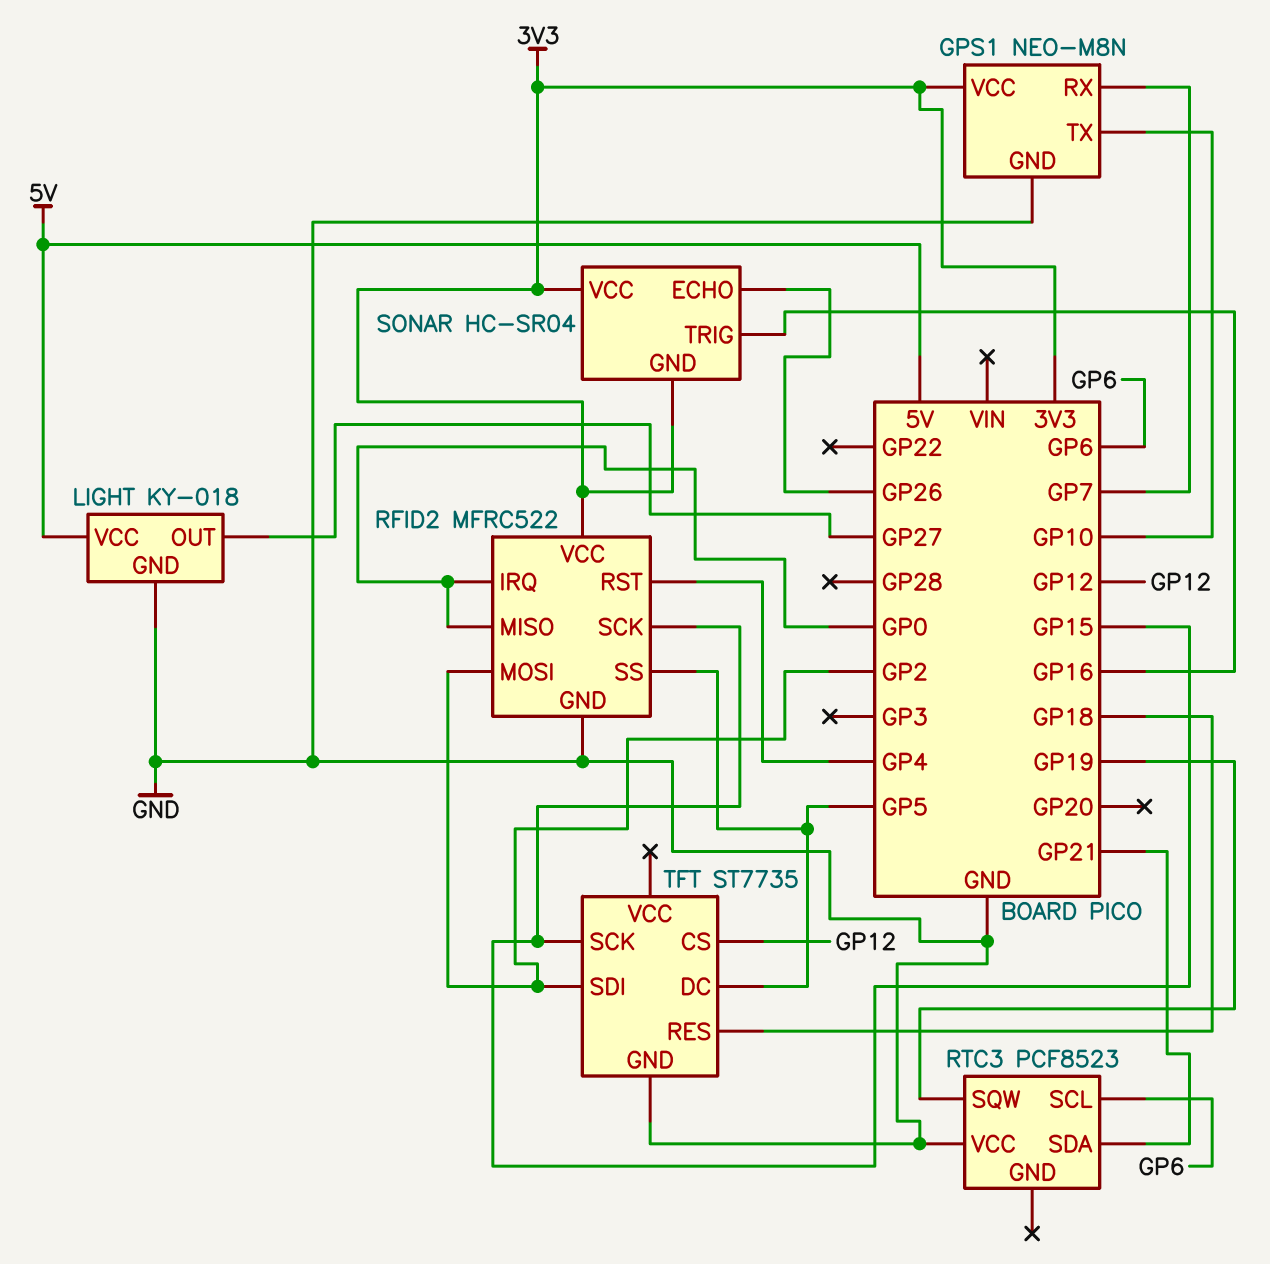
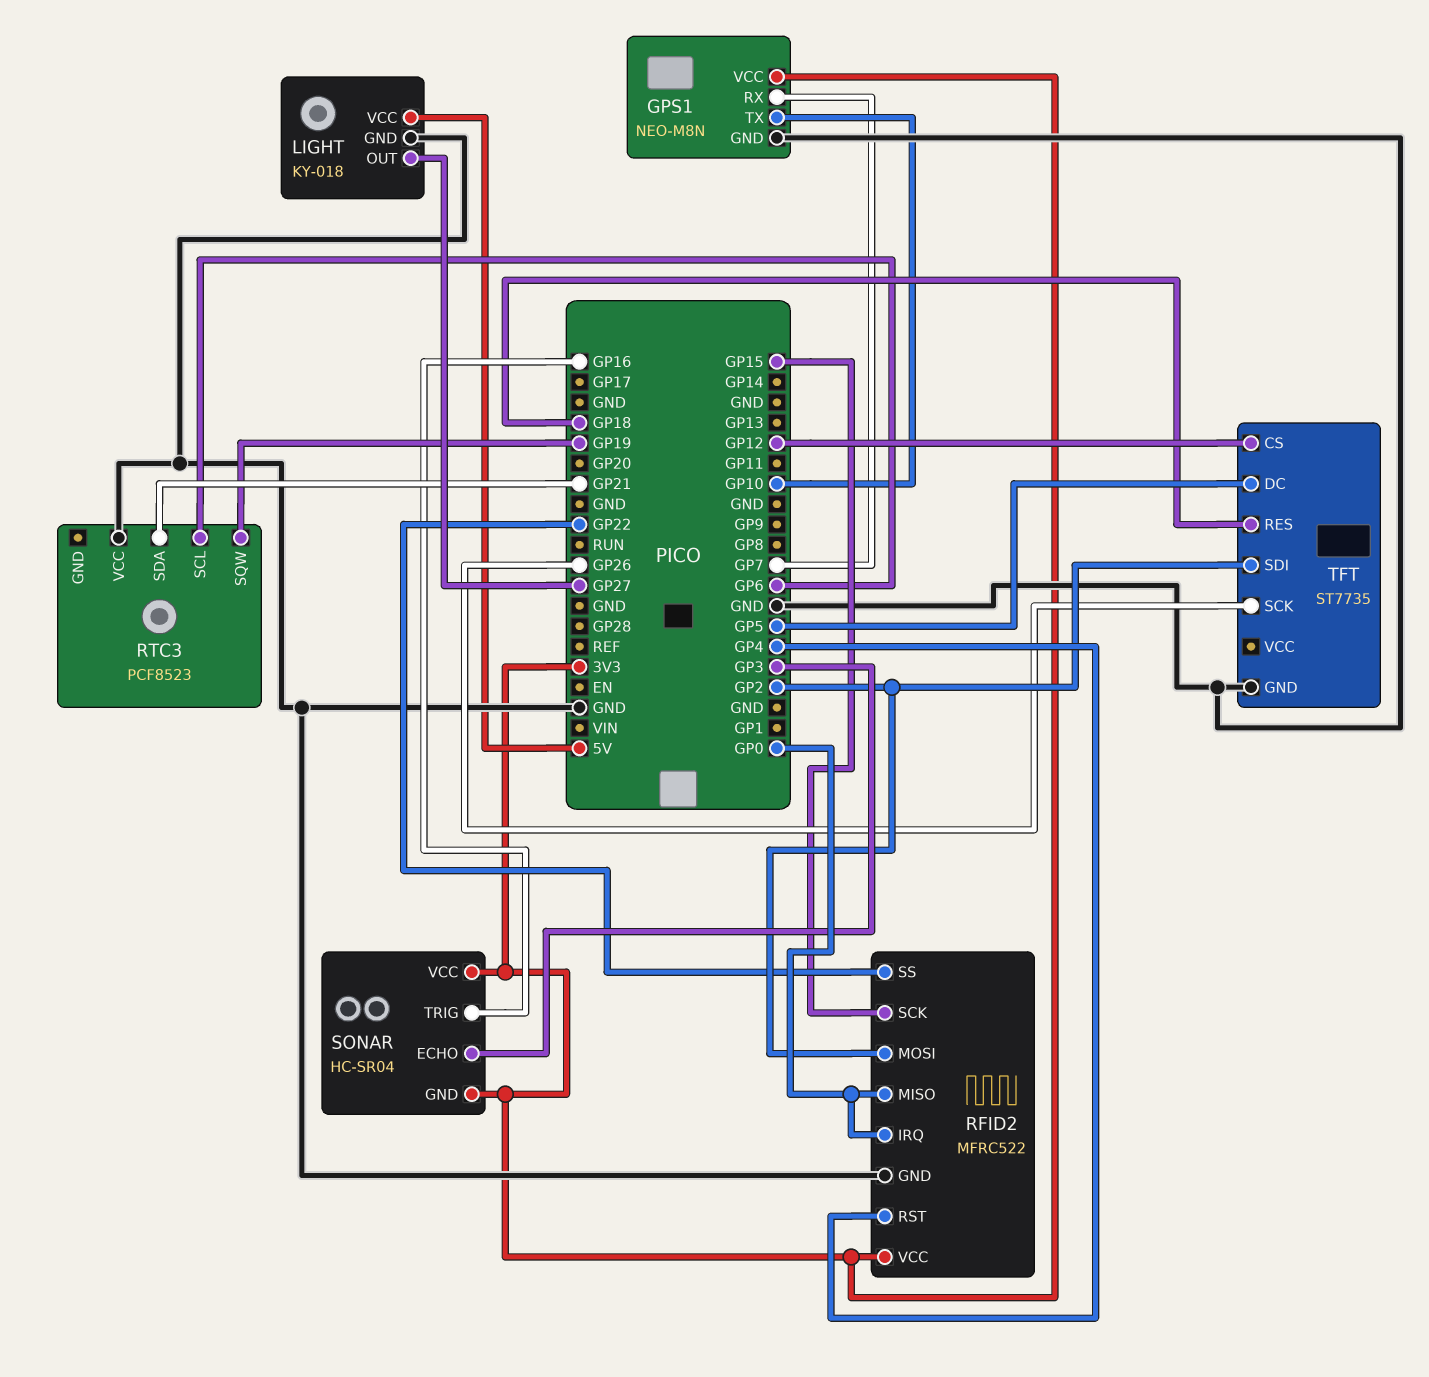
RFID2 pin SS: GP5 -> GP22
SONAR pin ECHO: GP26 -> GP3
TFT pin SCK: GP15 -> GP26

